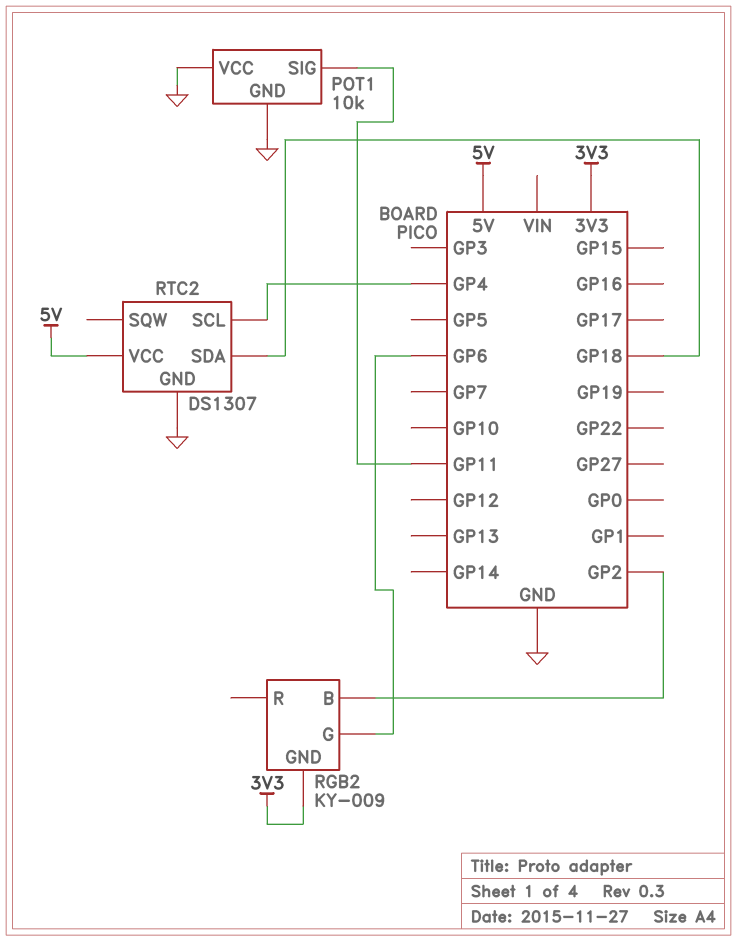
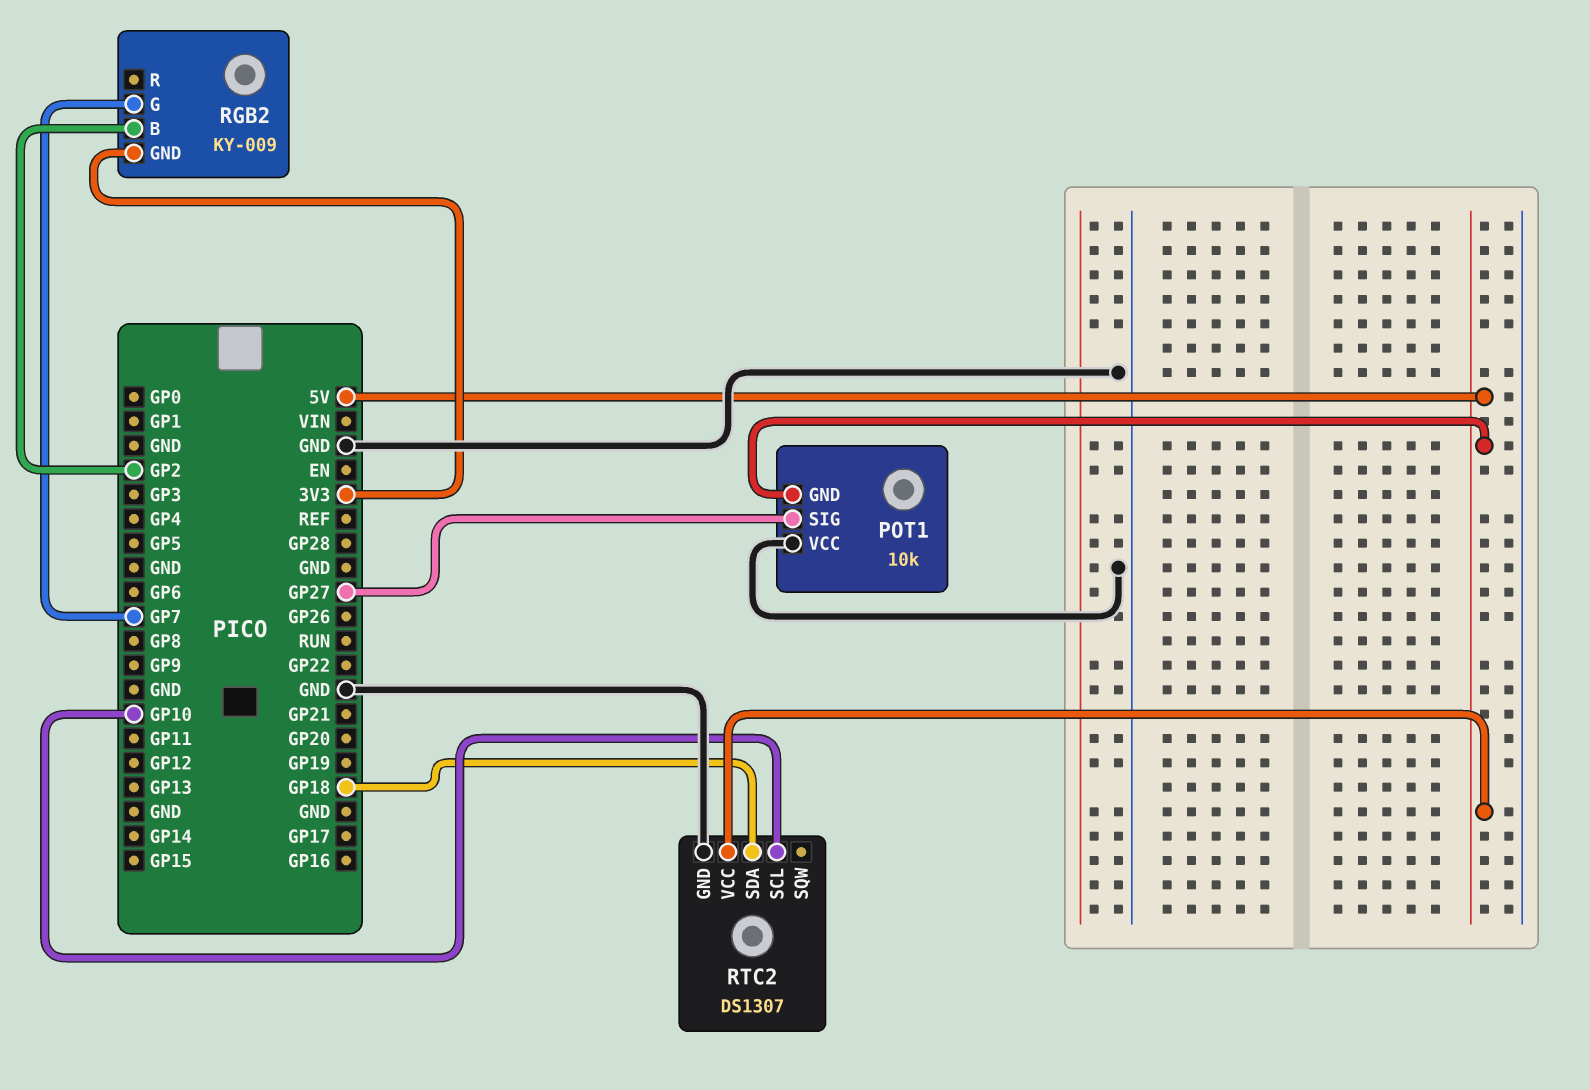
POT1 pin GND: GND -> 5V
POT1 pin SIG: GP11 -> GP27
RGB2 pin G: GP6 -> GP7
RTC2 pin SCL: GP4 -> GP10

